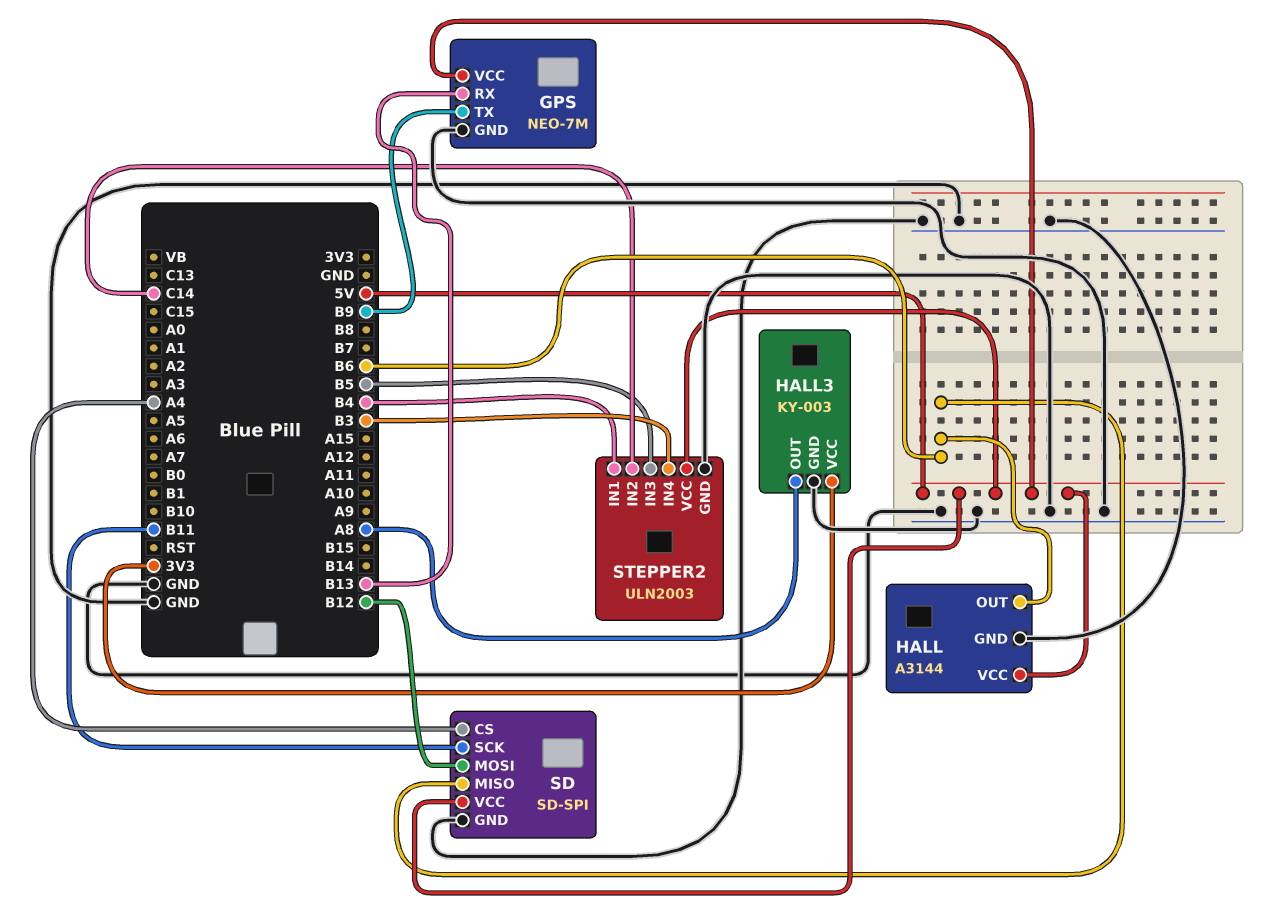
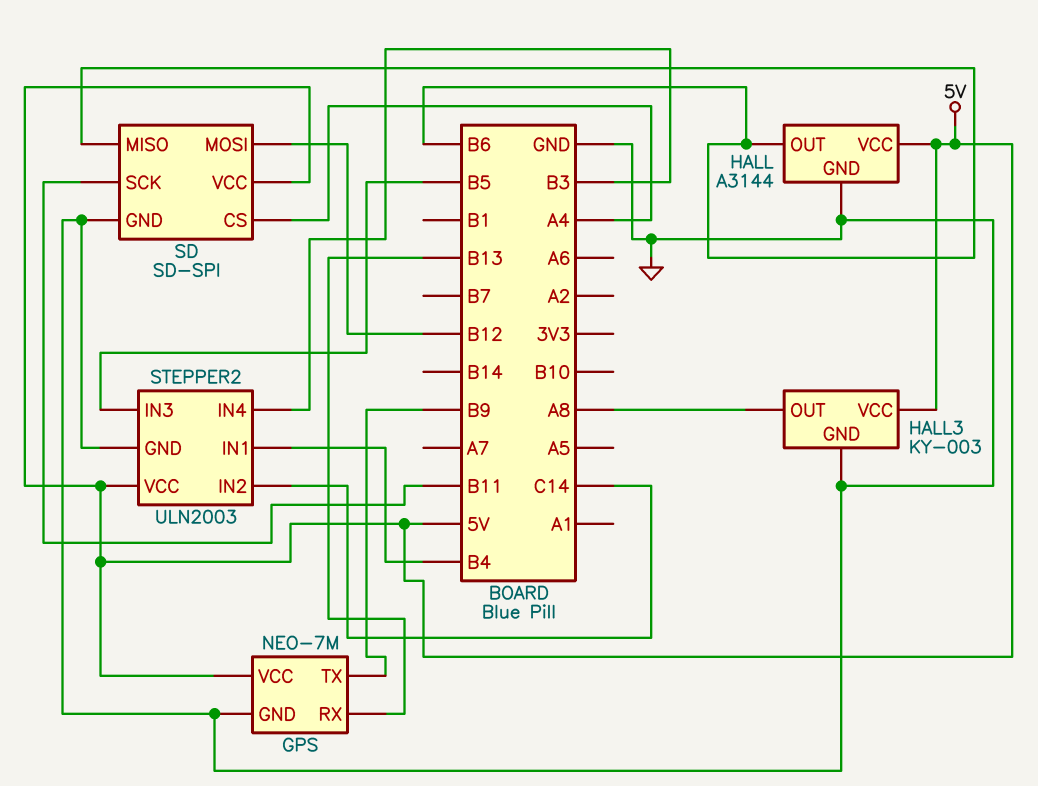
HALL3 pin VCC: 3V3 -> 5V

